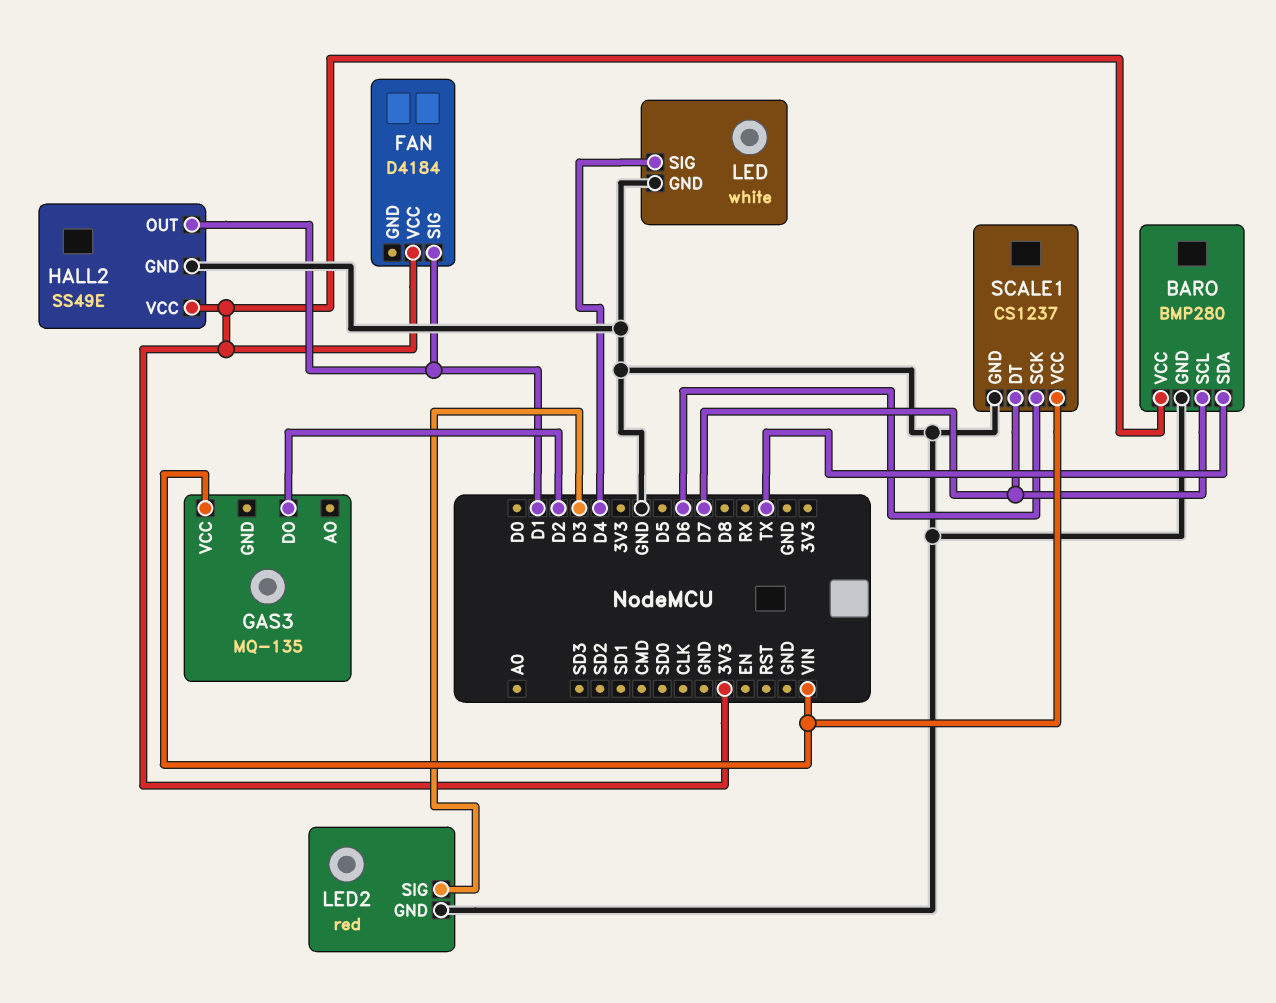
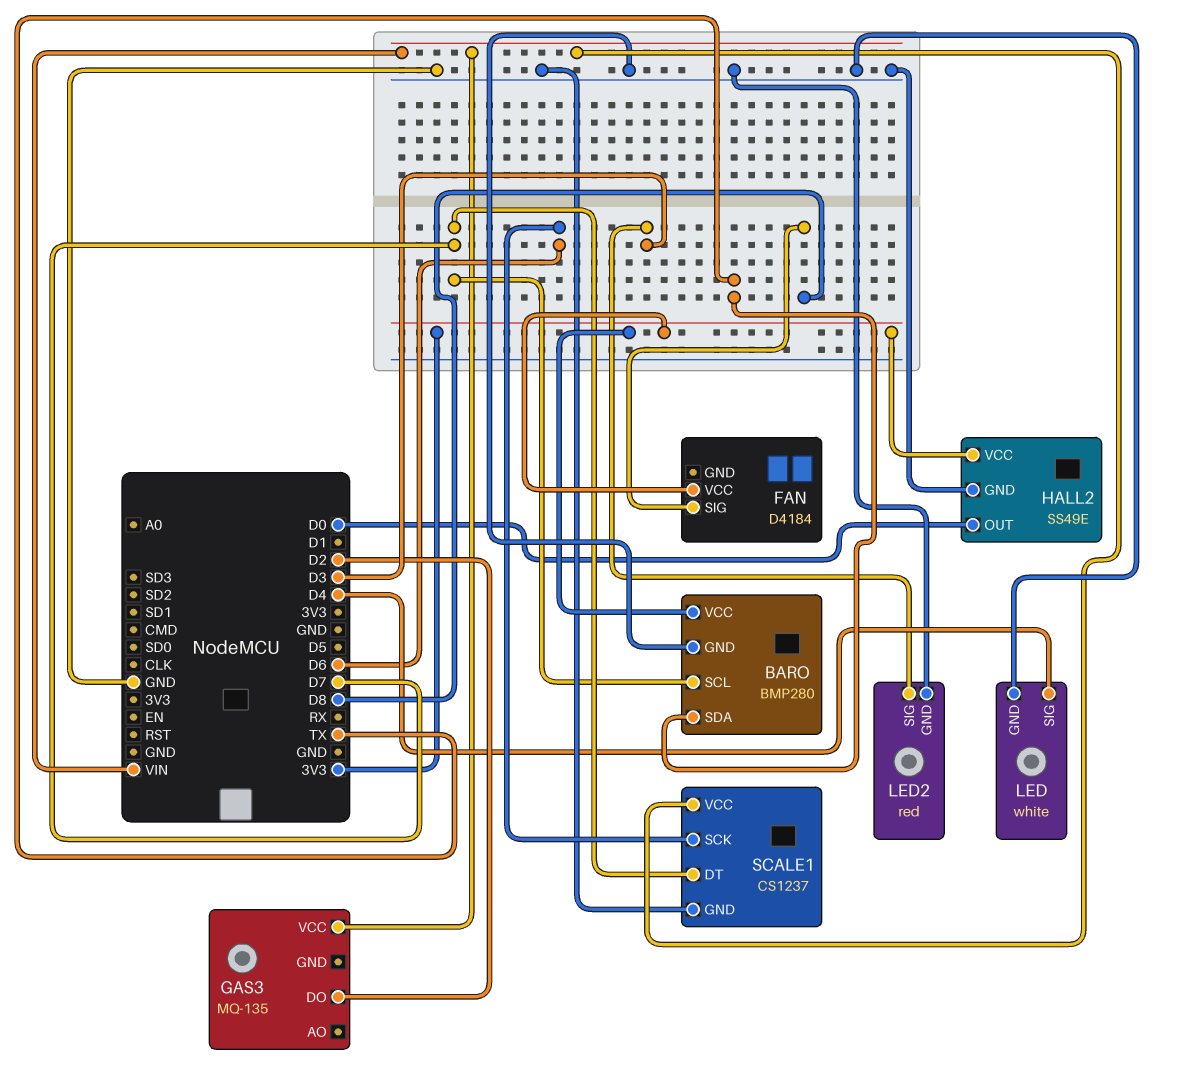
FAN pin SIG: D1 -> D8
HALL2 pin OUT: D1 -> D0

